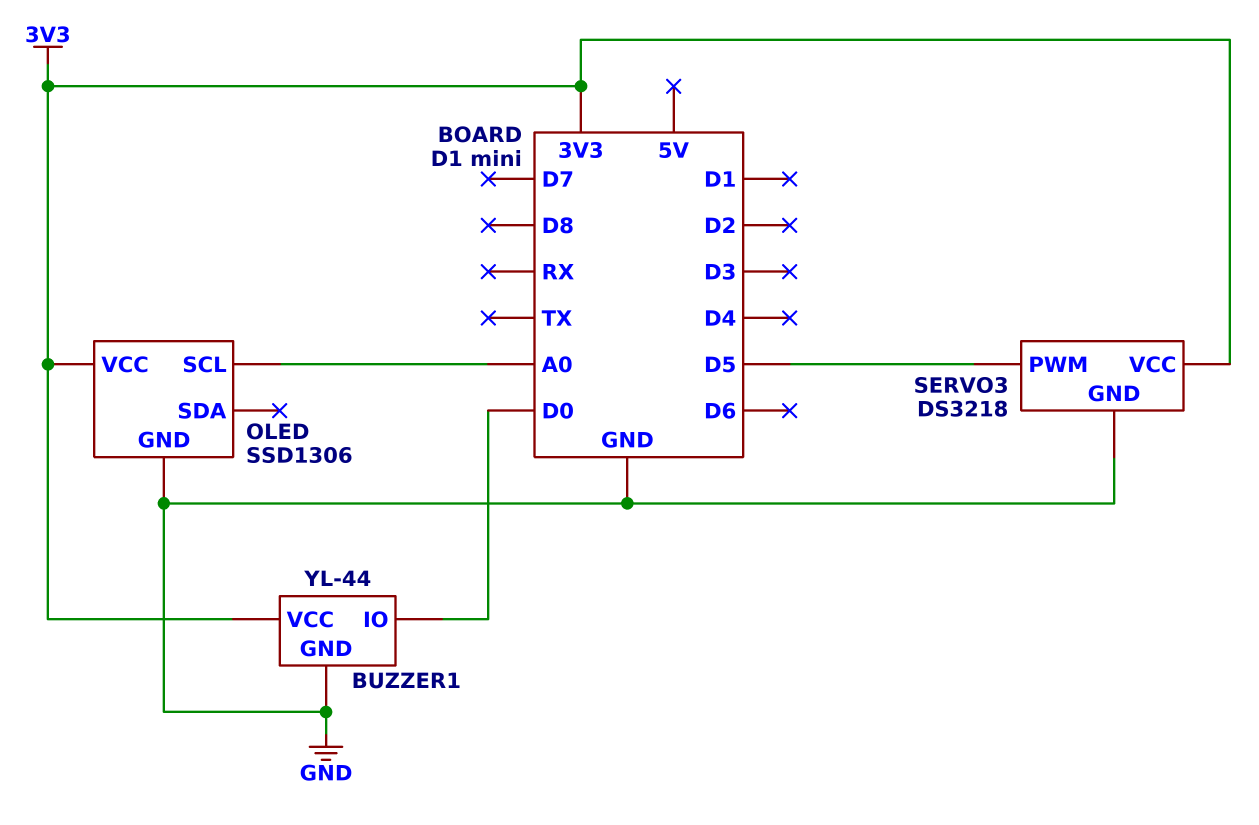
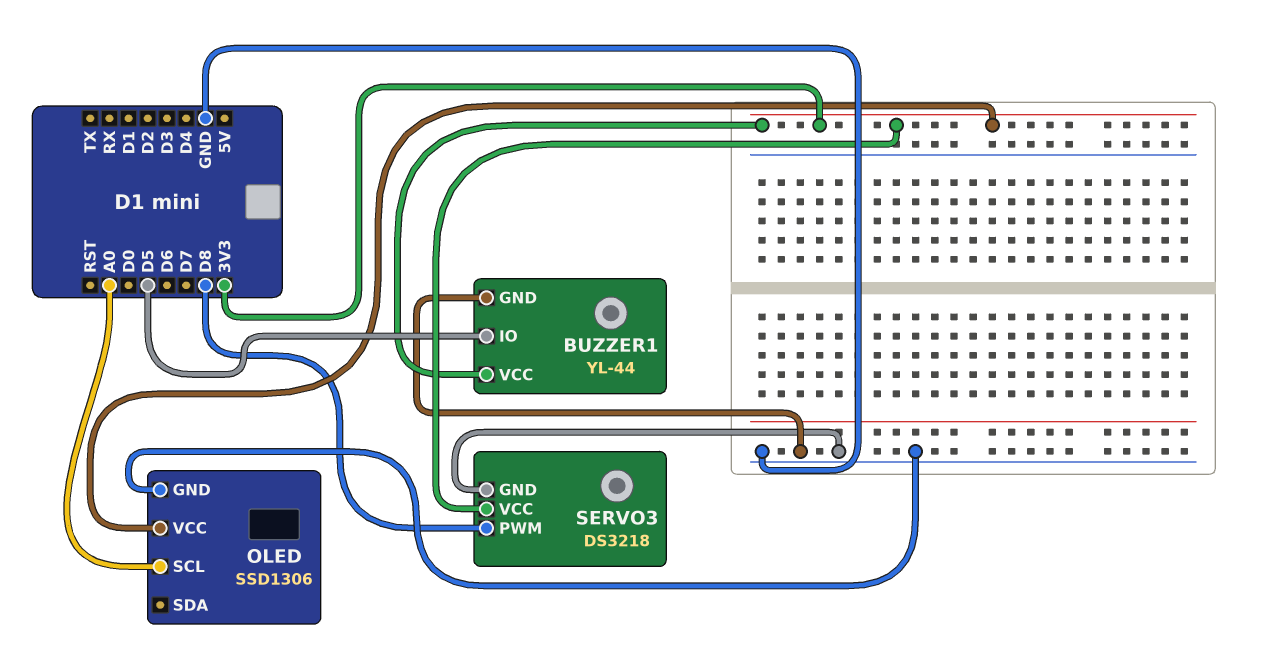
BUZZER1 pin IO: D0 -> D5
SERVO3 pin PWM: D5 -> D8

